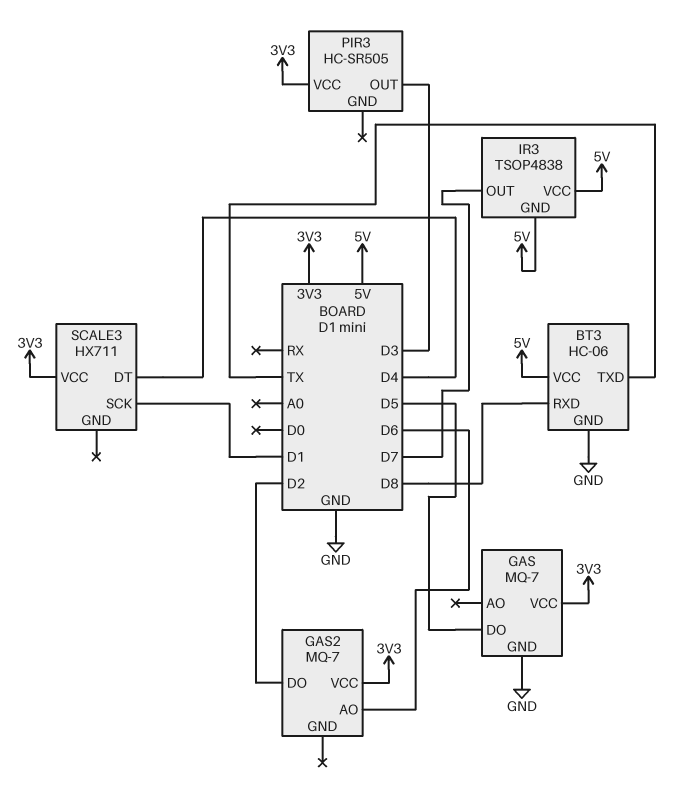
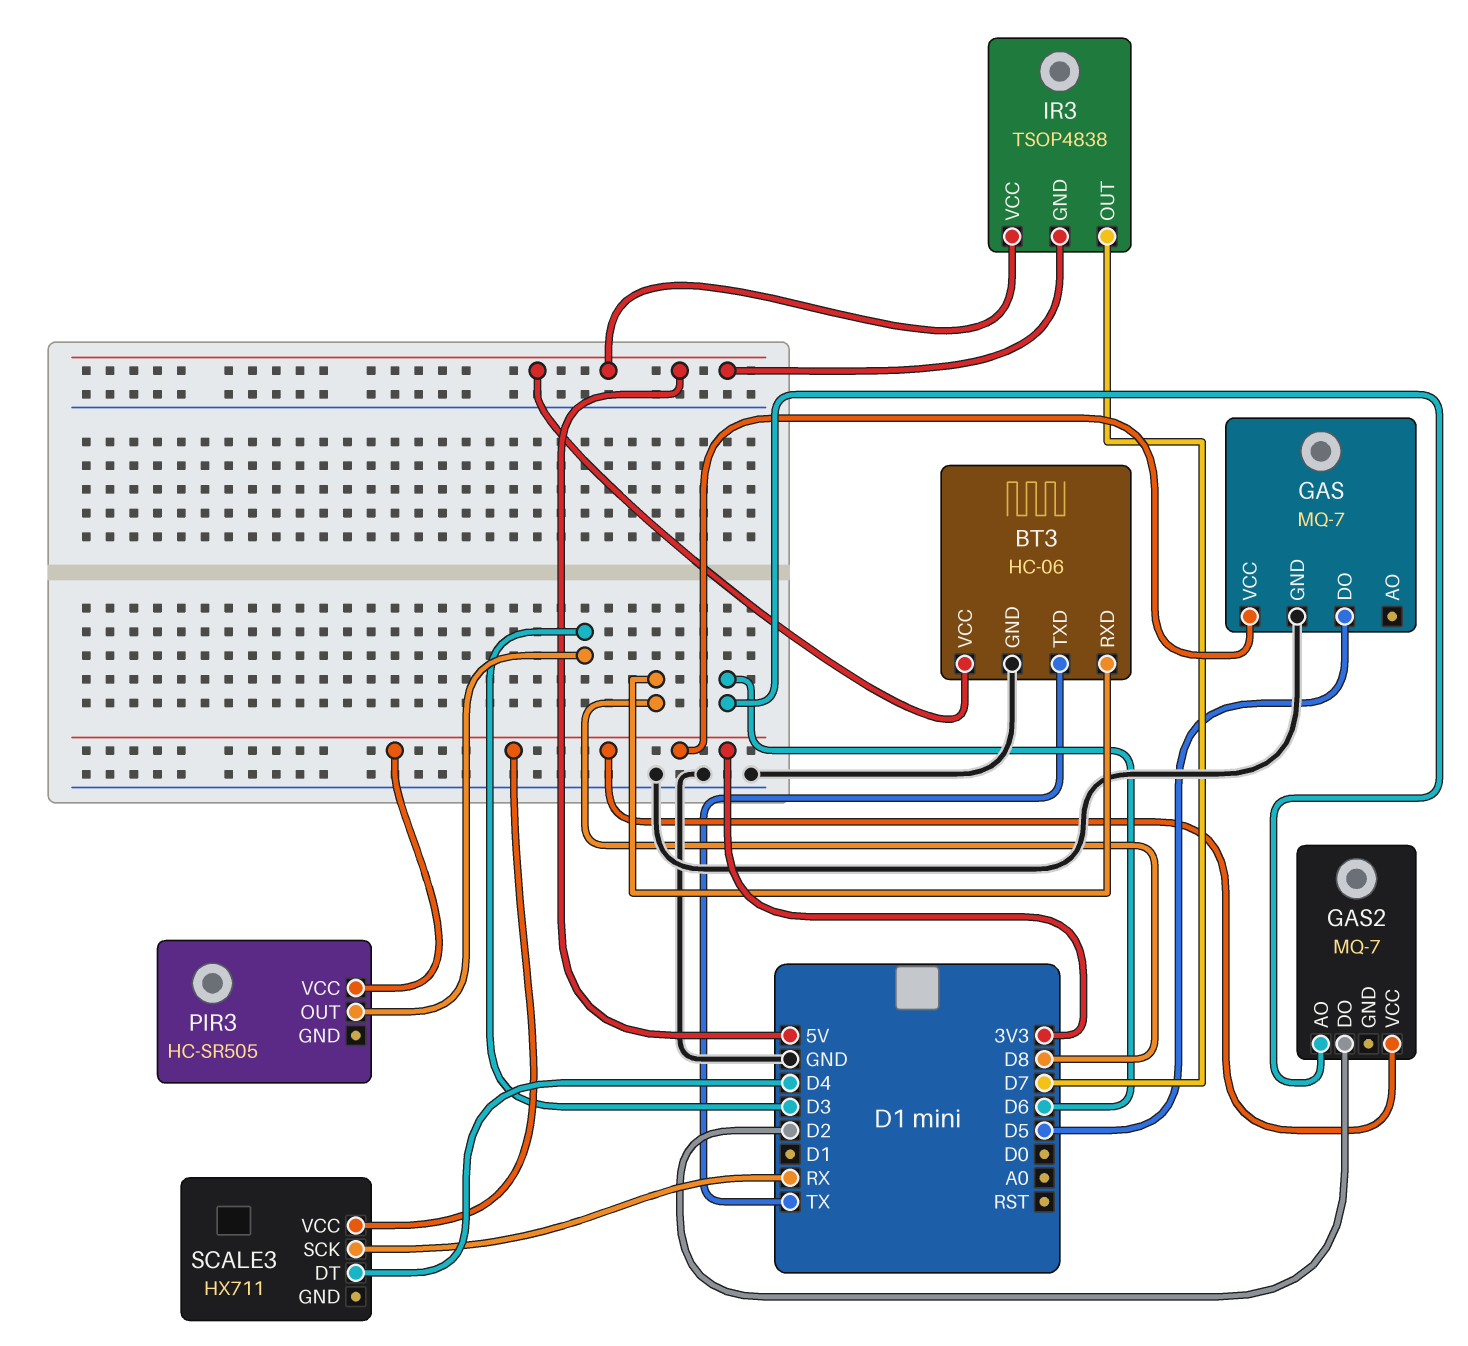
SCALE3 pin SCK: D1 -> RX

